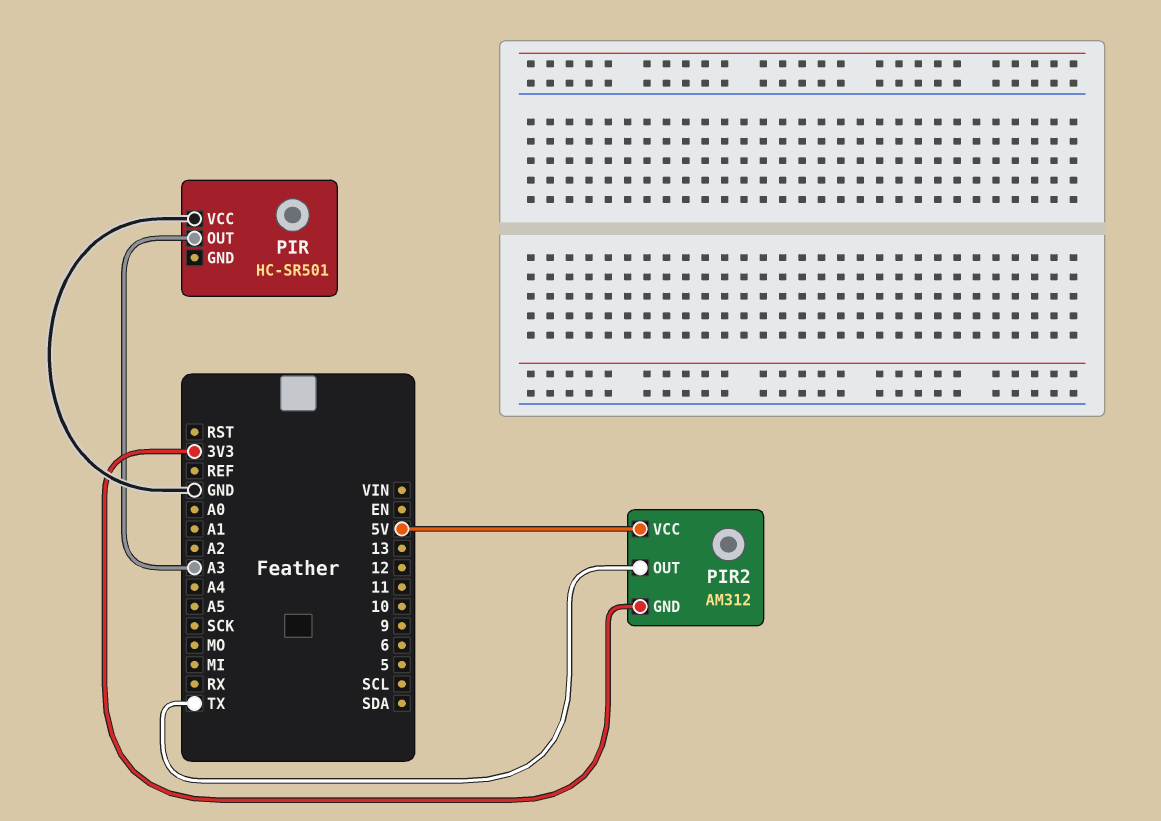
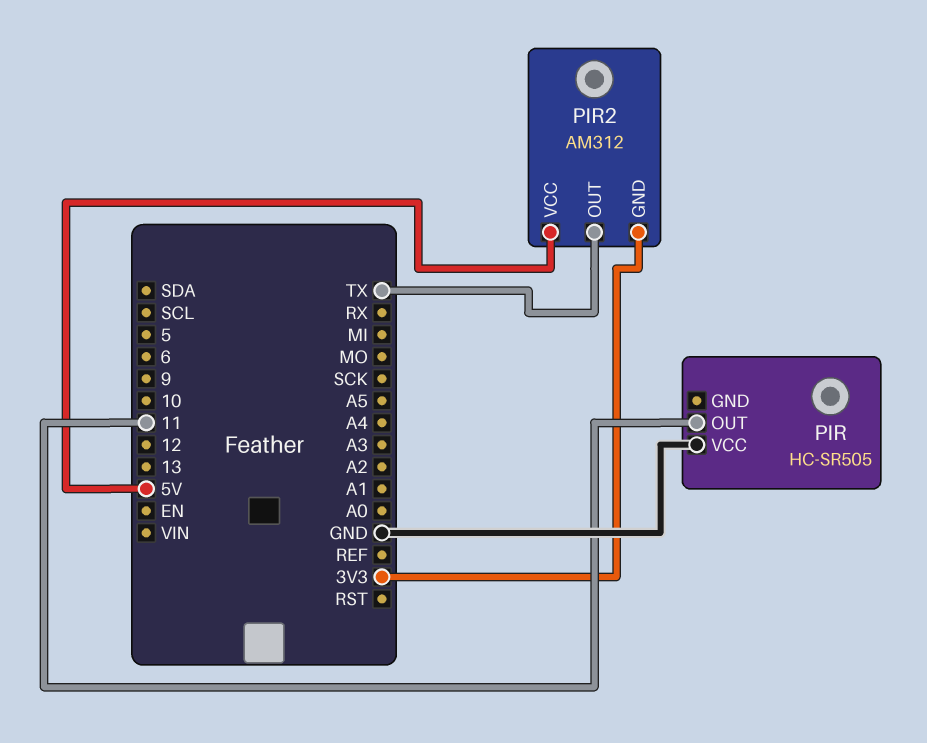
PIR: HC-SR501 -> HC-SR505
PIR pin OUT: A3 -> 11

